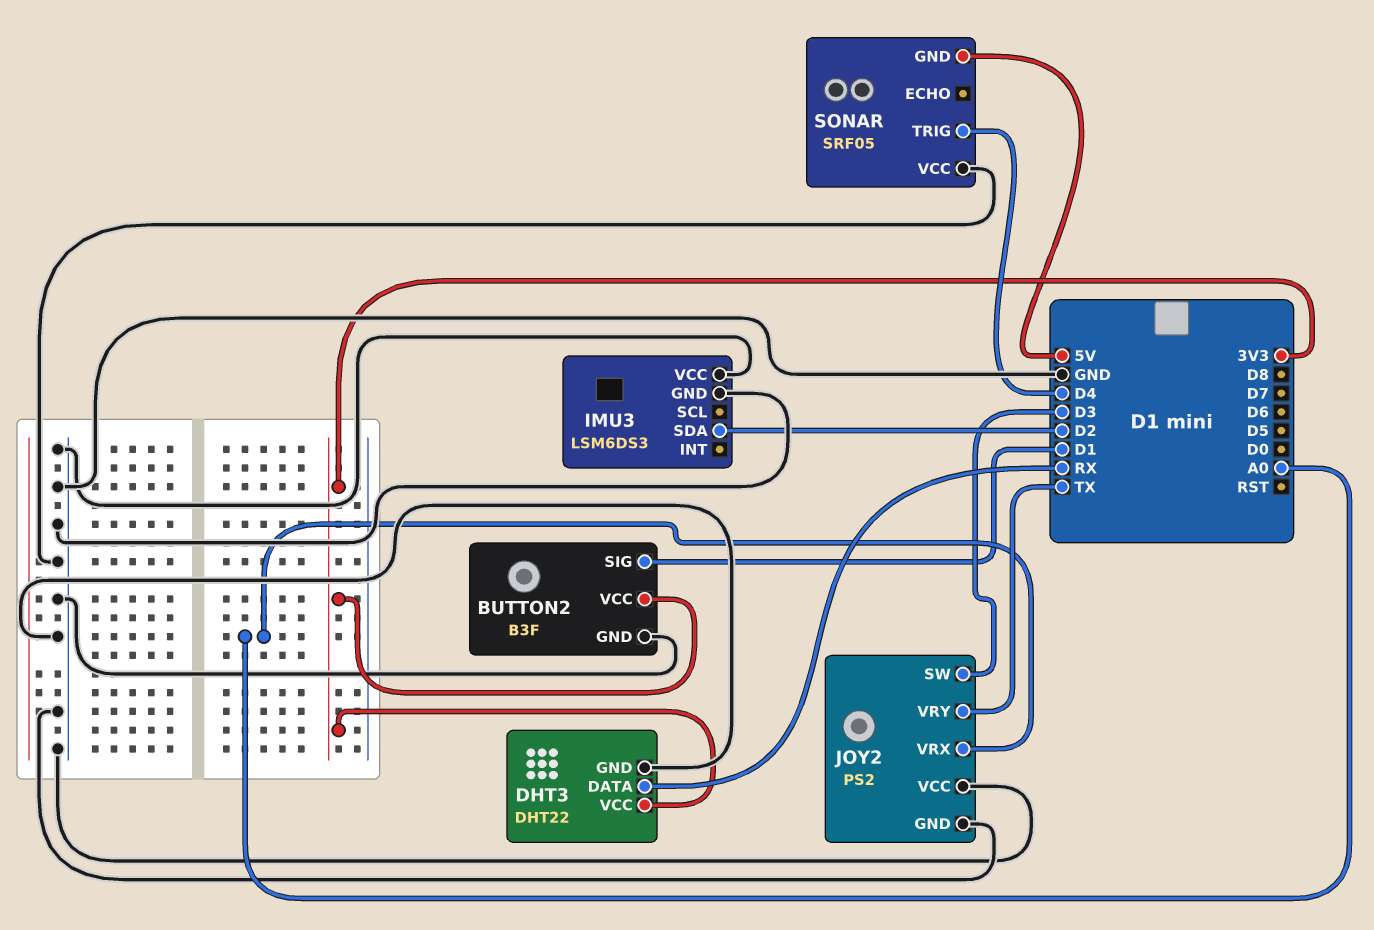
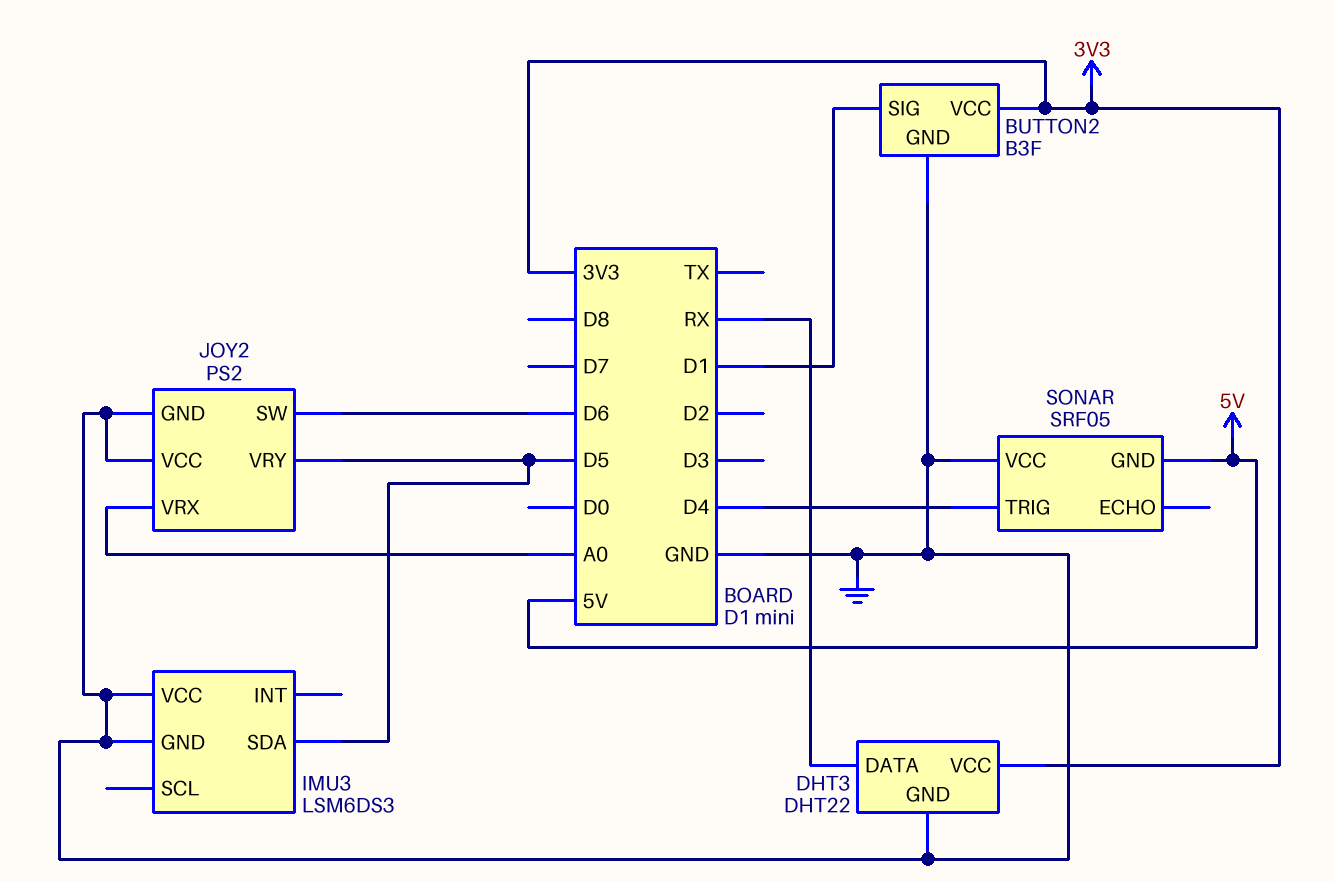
IMU3 pin SDA: D2 -> D5
JOY2 pin SW: D3 -> D6
JOY2 pin VRY: TX -> D5

